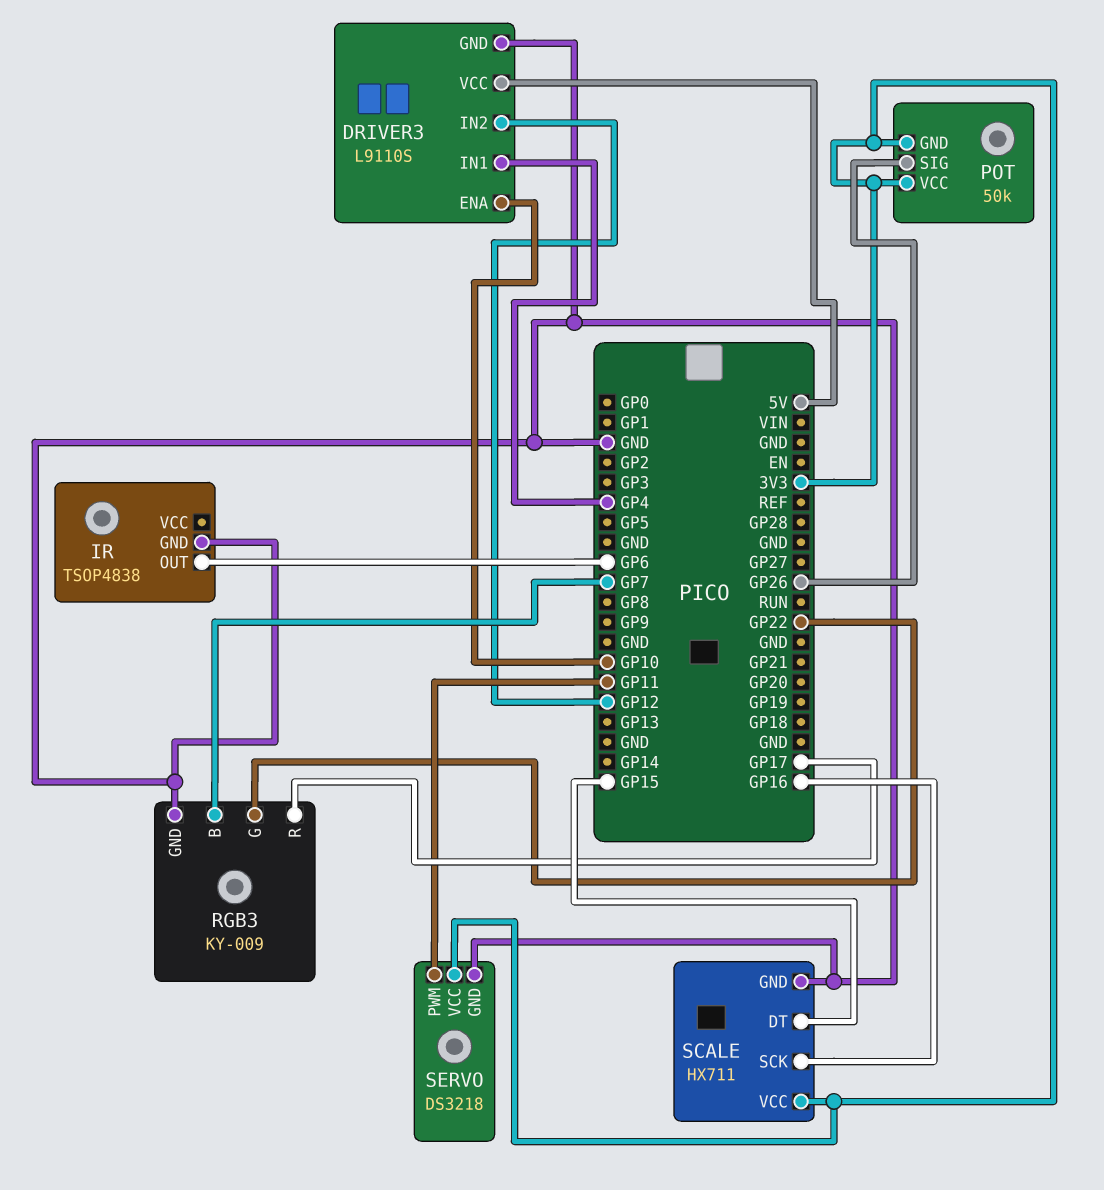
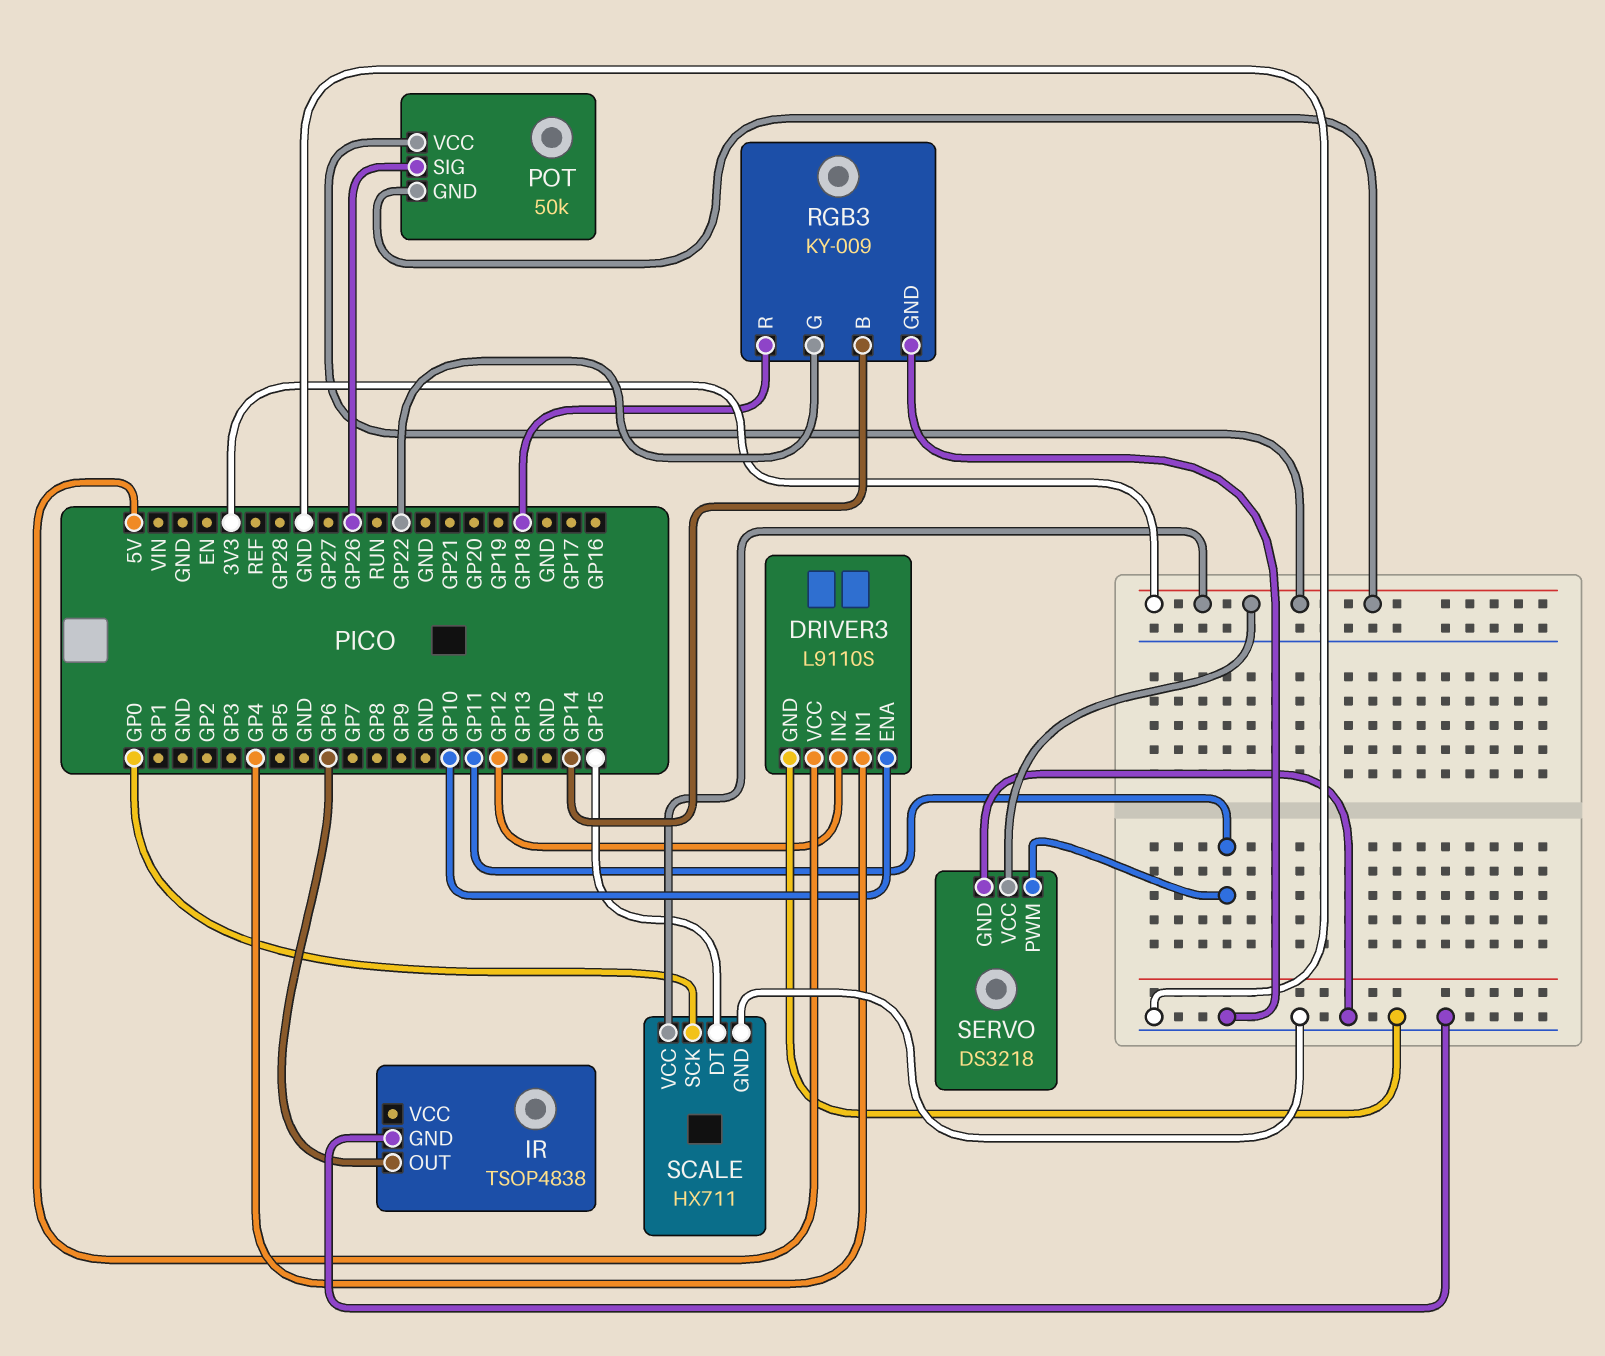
RGB3 pin B: GP7 -> GP14
RGB3 pin R: GP17 -> GP18
SCALE pin SCK: GP16 -> GP0

